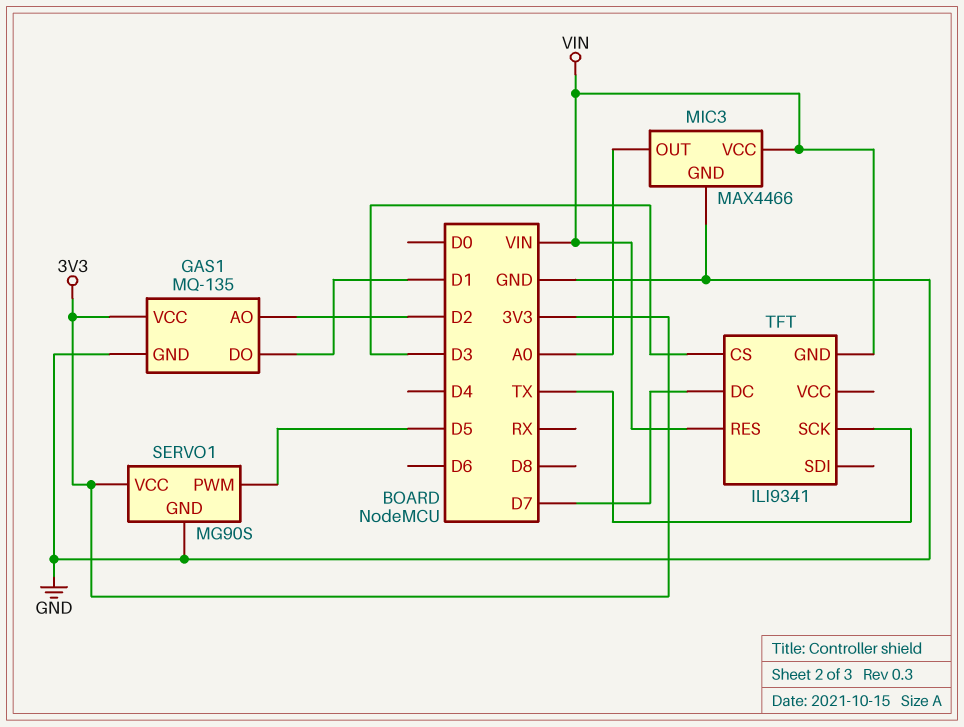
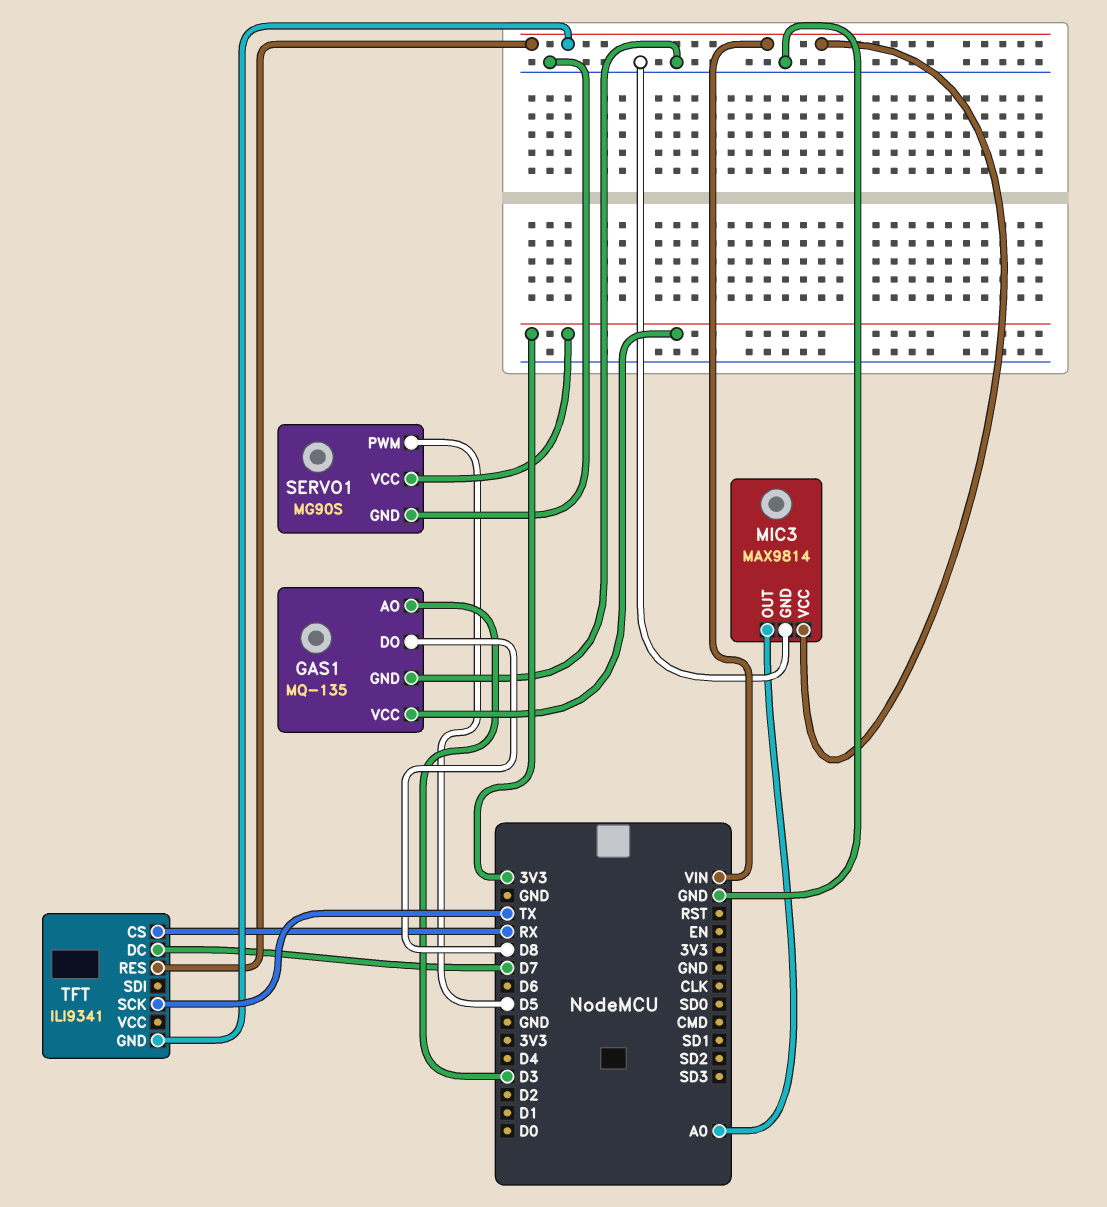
GAS1 pin AO: D2 -> D3
GAS1 pin DO: D1 -> D8
MIC3: MAX4466 -> MAX9814
TFT pin CS: D3 -> RX

